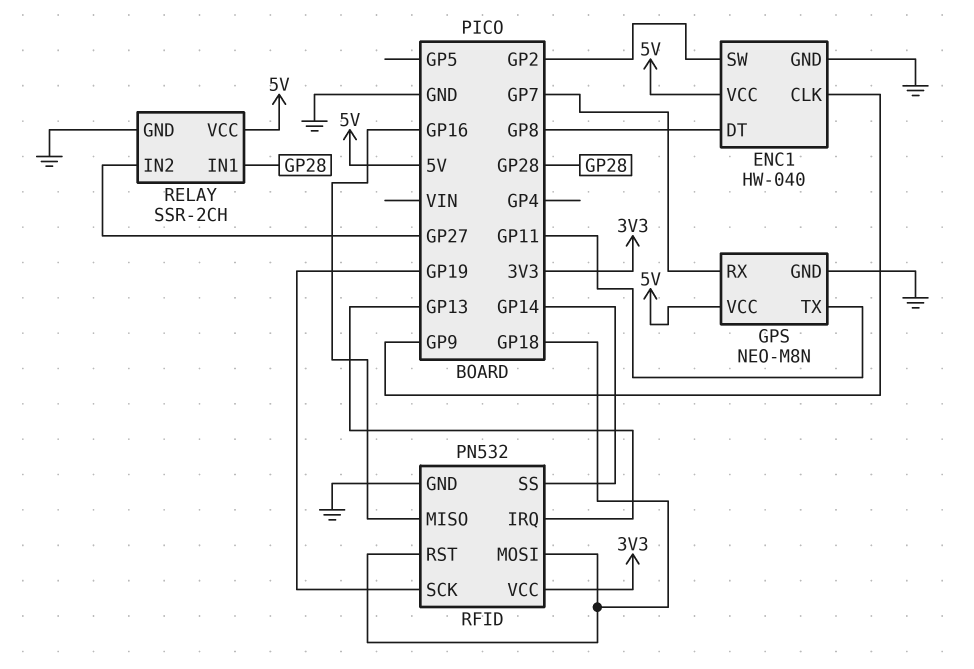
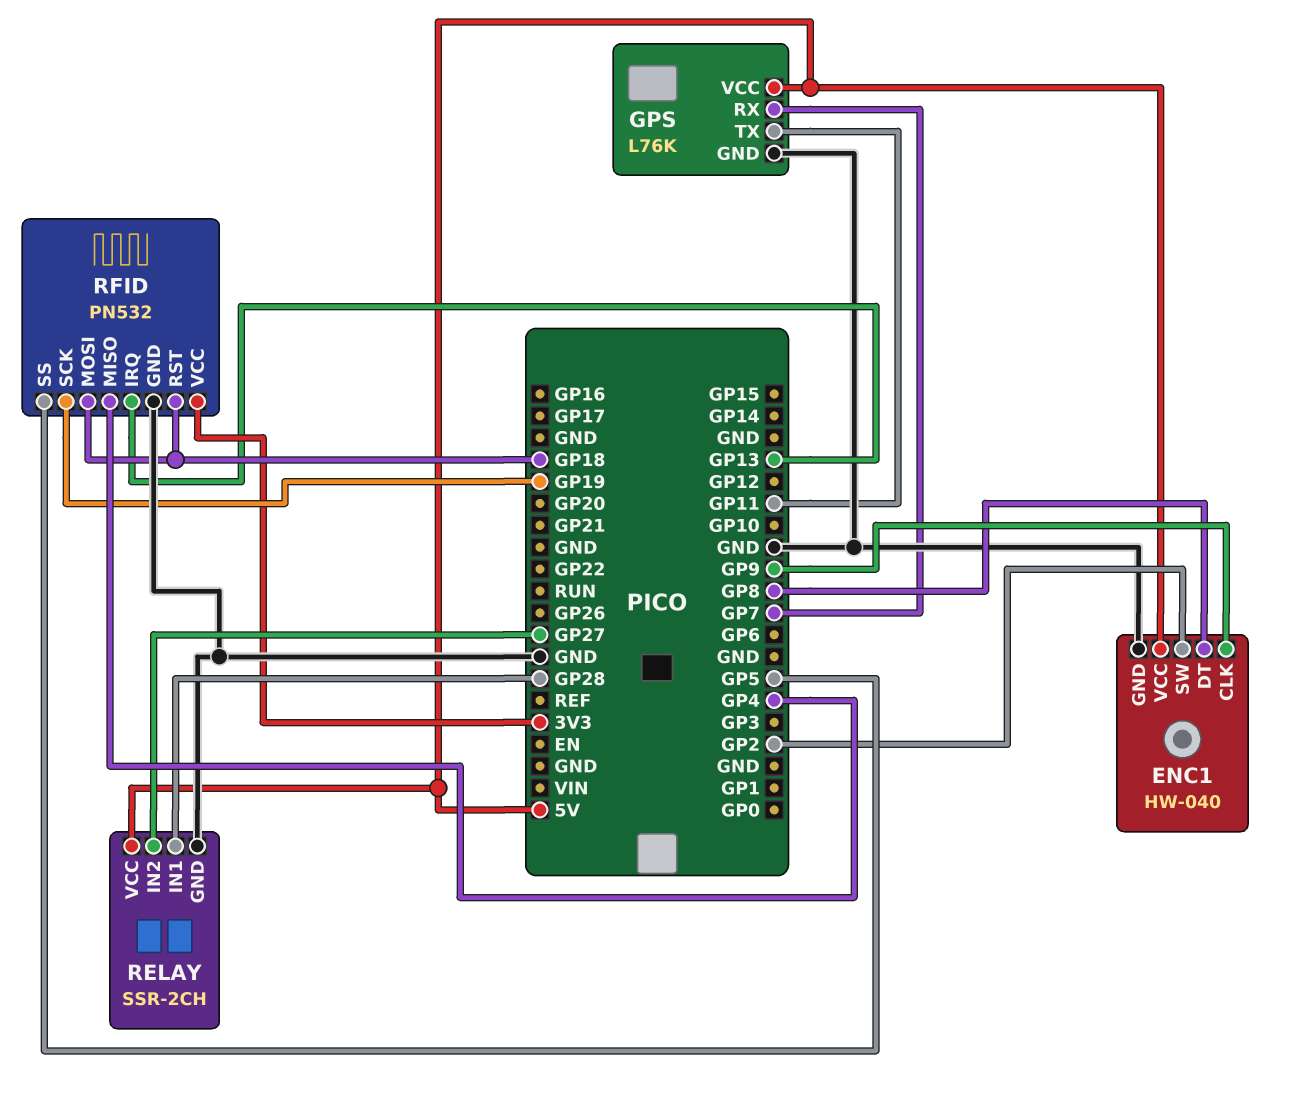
GPS: NEO-M8N -> L76K
RFID pin MISO: GP16 -> GP4
RFID pin SS: GP14 -> GP5

